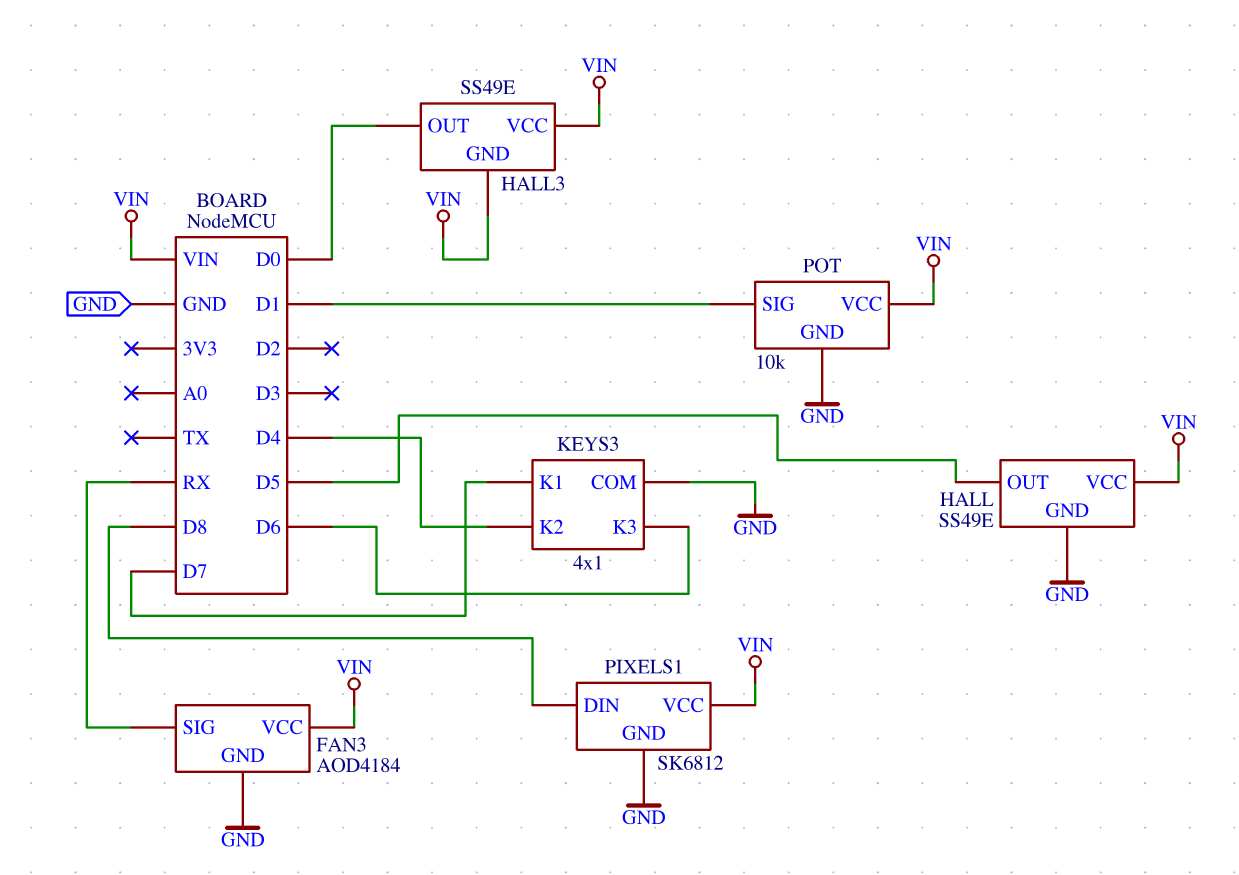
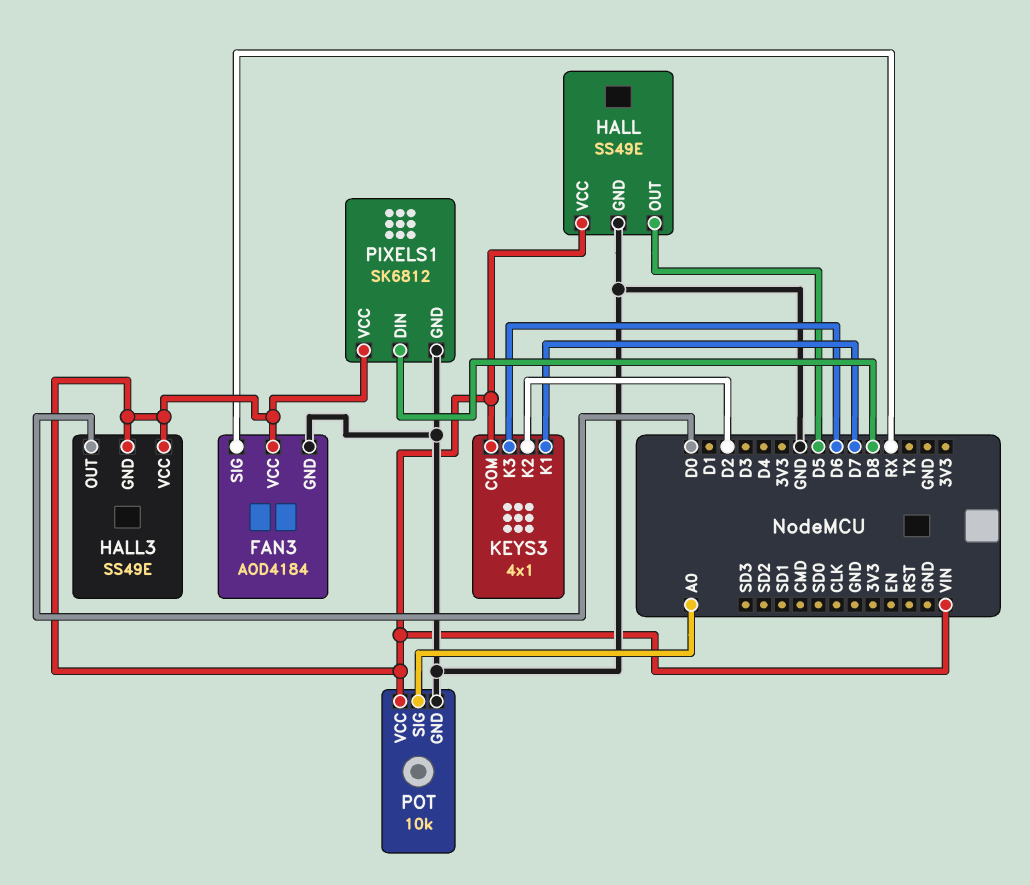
KEYS3 pin COM: GND -> VIN
KEYS3 pin K2: D4 -> D2
POT pin SIG: D1 -> A0

